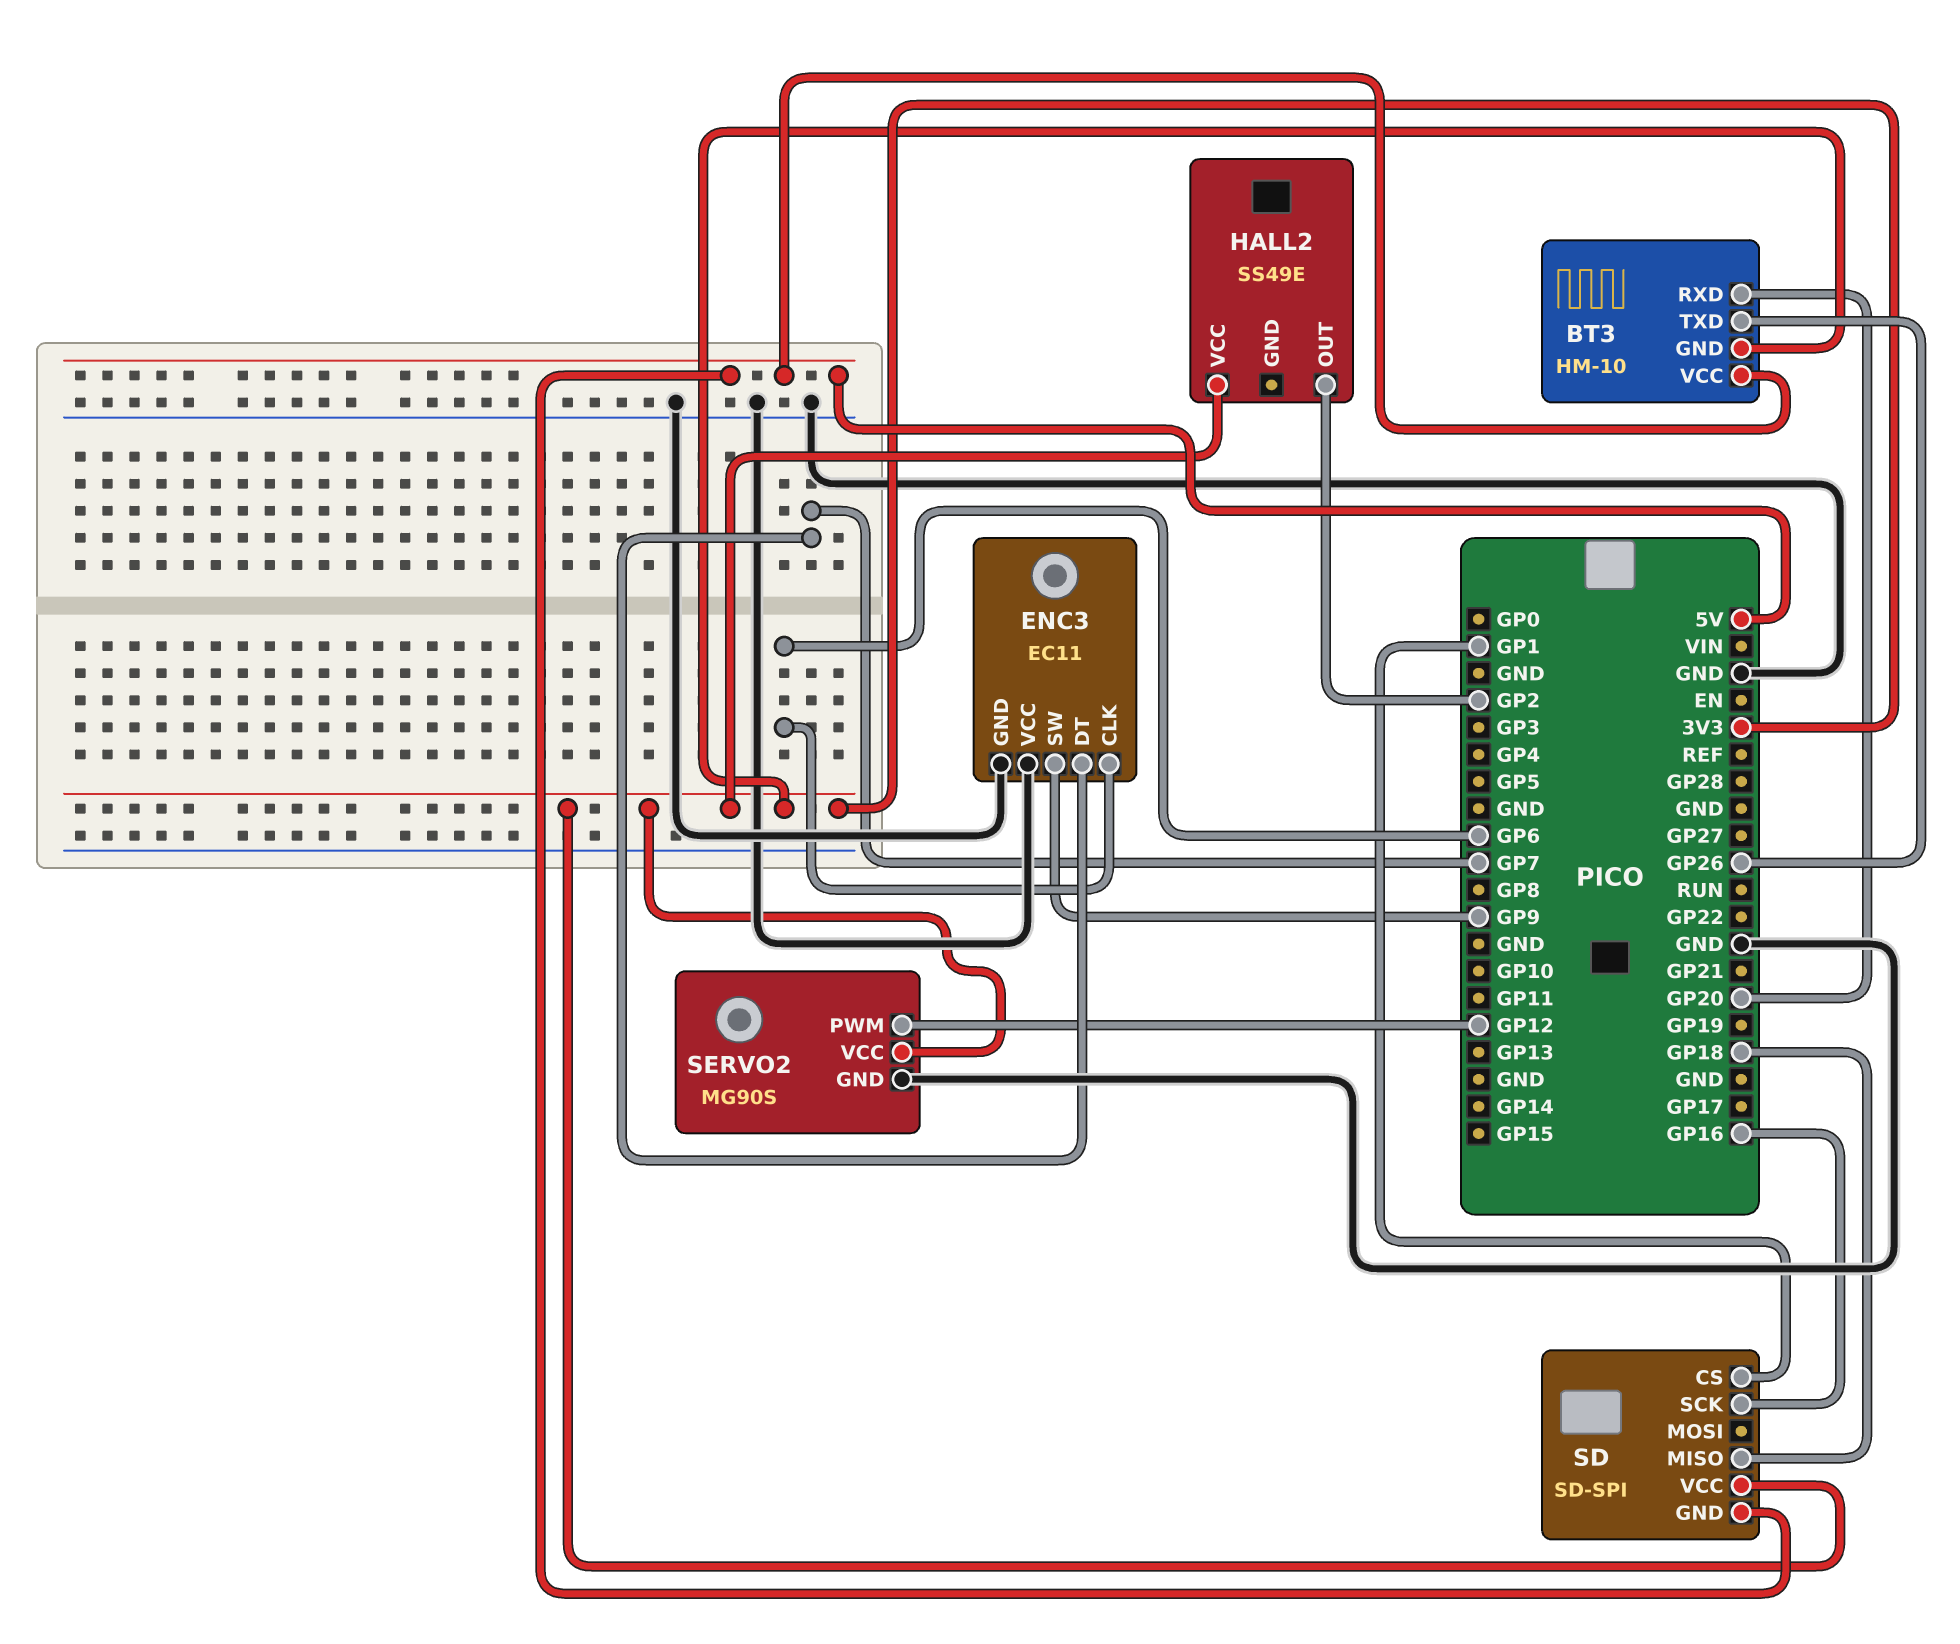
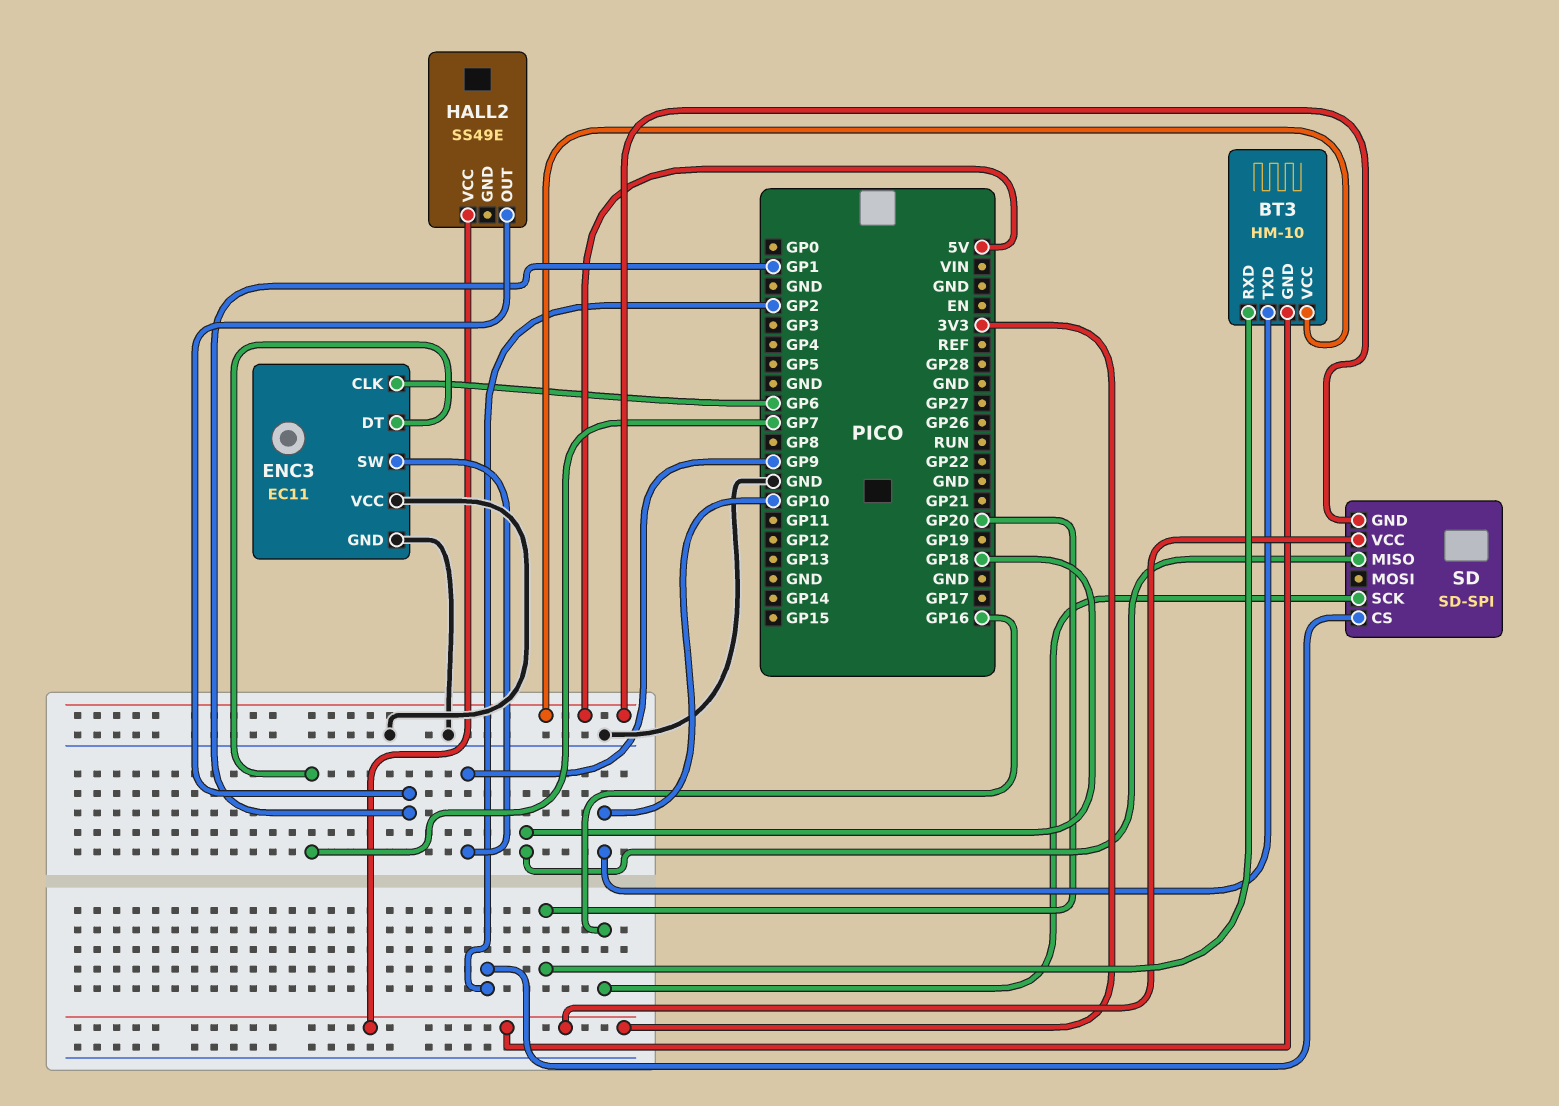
BT3 pin TXD: GP26 -> GP10
HALL2 pin OUT: GP2 -> GP1
SD pin CS: GP1 -> GP2
SERVO2: MG90S -> none
SERVO2 pin GND: GND -> none
SERVO2 pin PWM: GP12 -> none
SERVO2 pin VCC: 3V3 -> none

